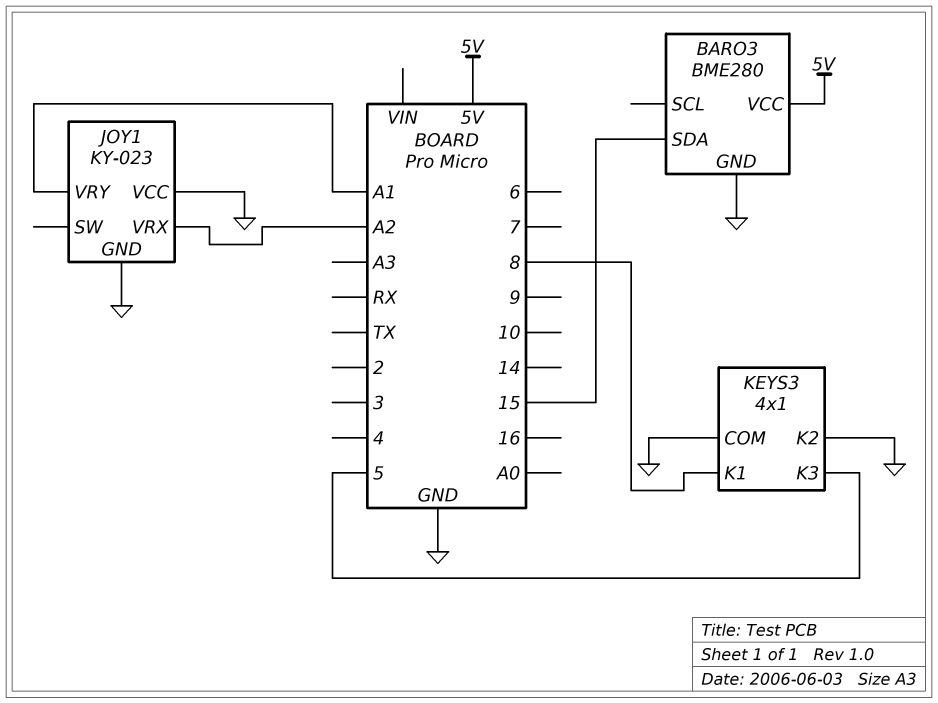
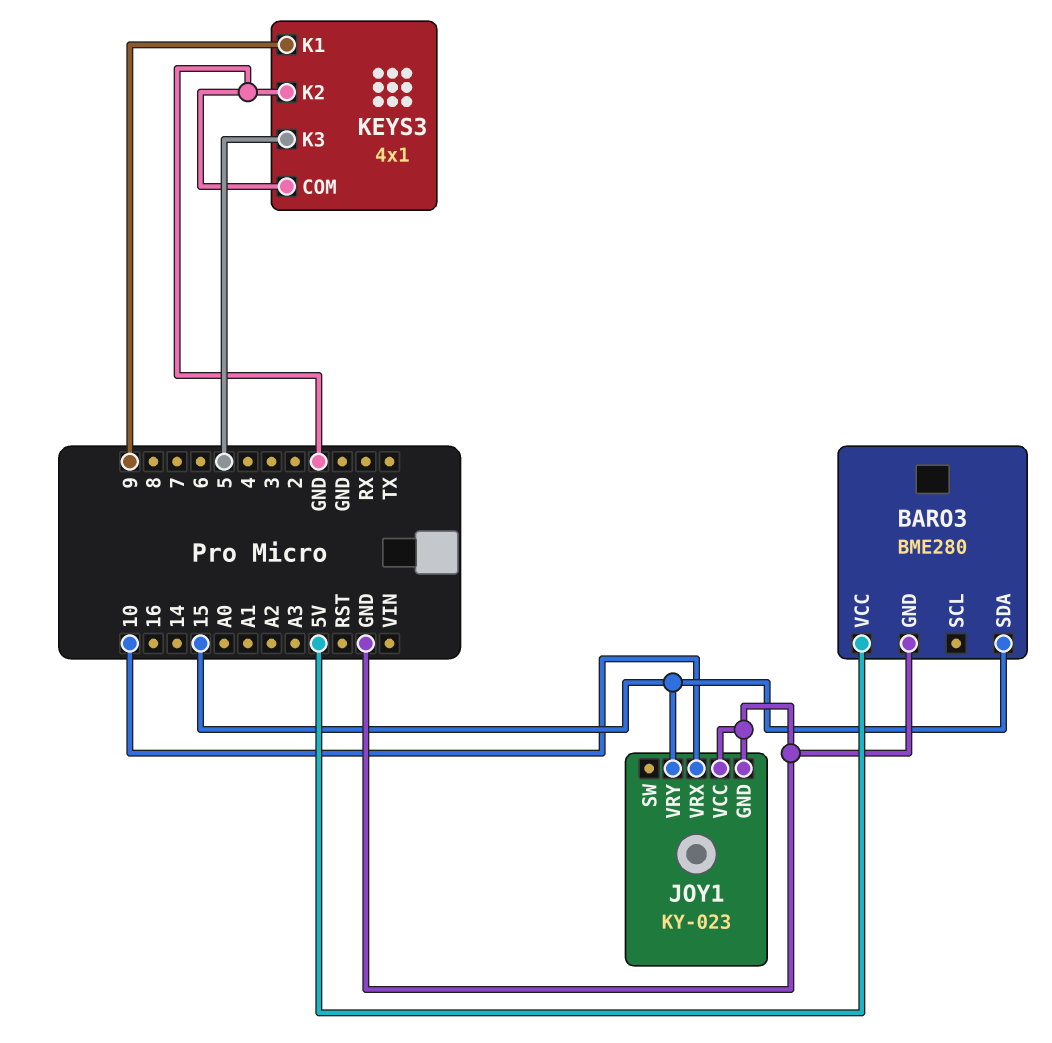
JOY1 pin VRX: A2 -> 10
JOY1 pin VRY: A1 -> 15
KEYS3 pin K1: 8 -> 9

